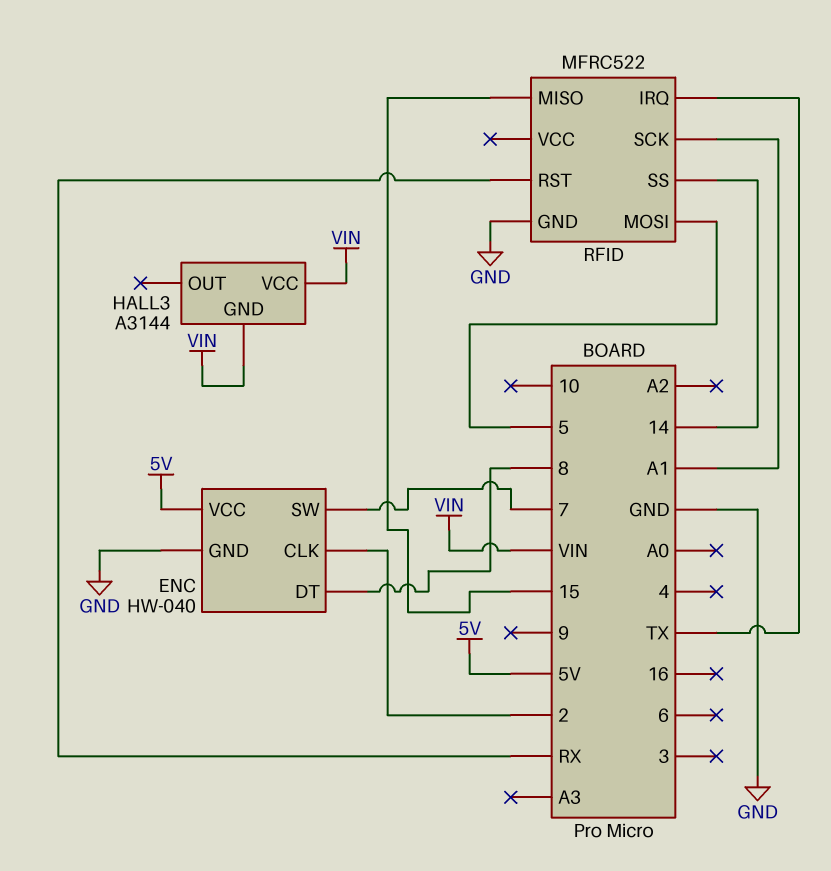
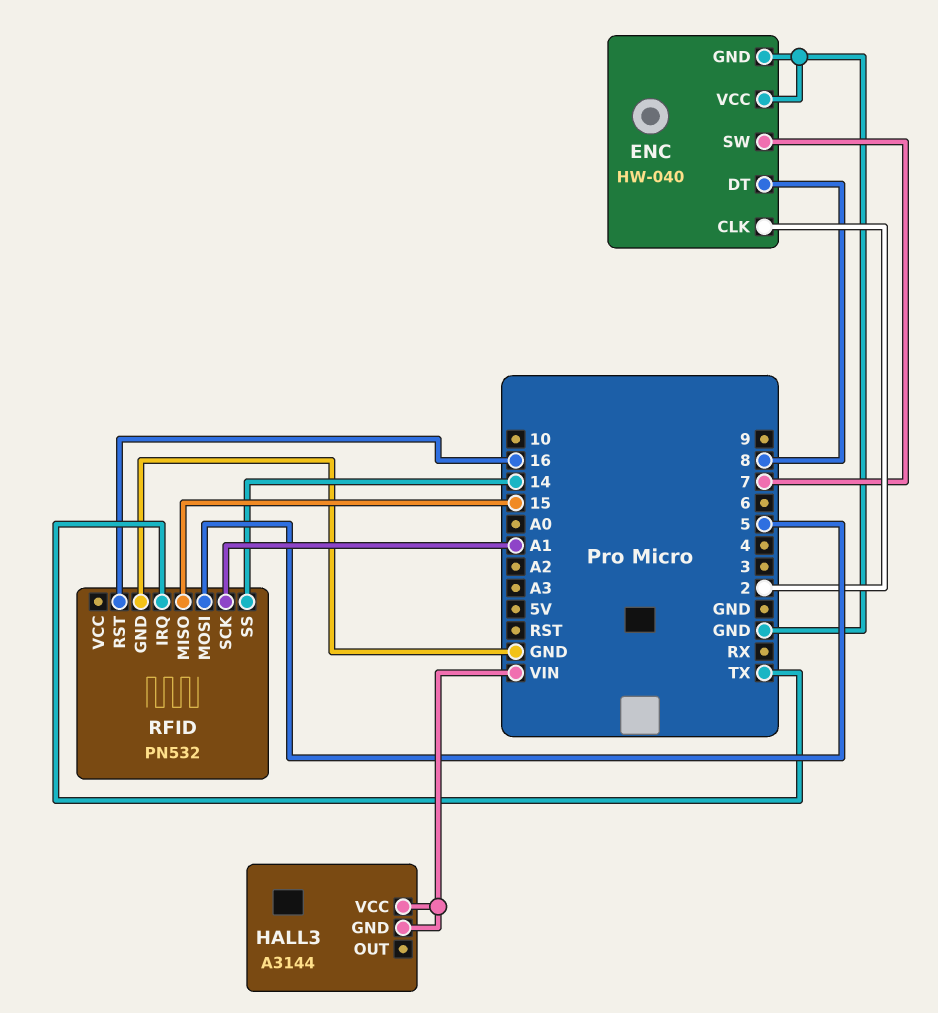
ENC pin VCC: 5V -> GND
RFID: MFRC522 -> PN532
RFID pin RST: RX -> 16

